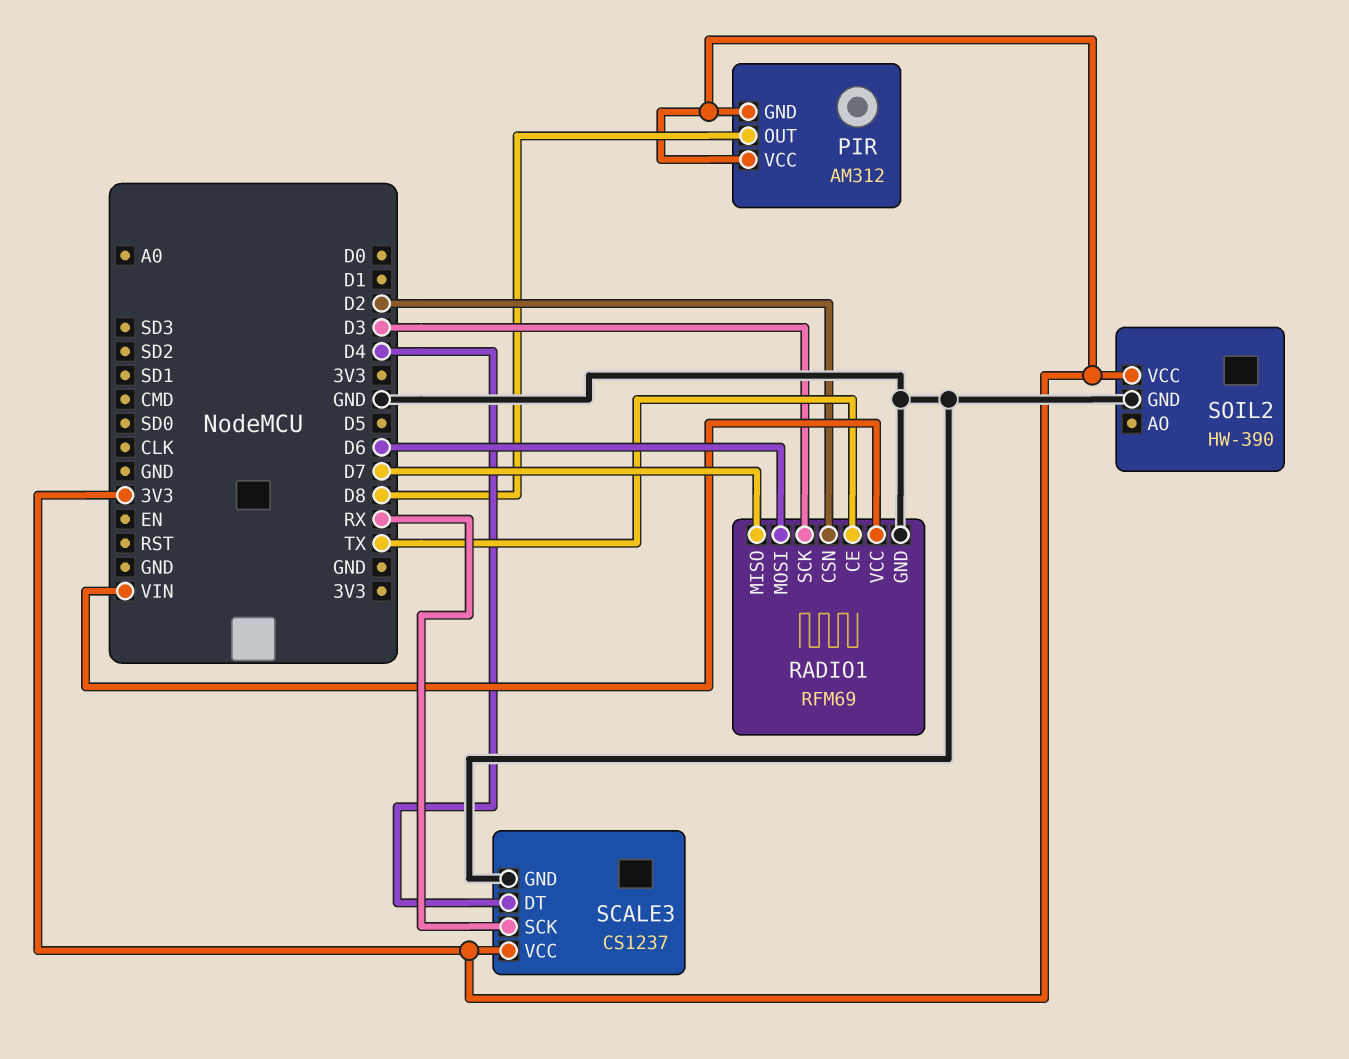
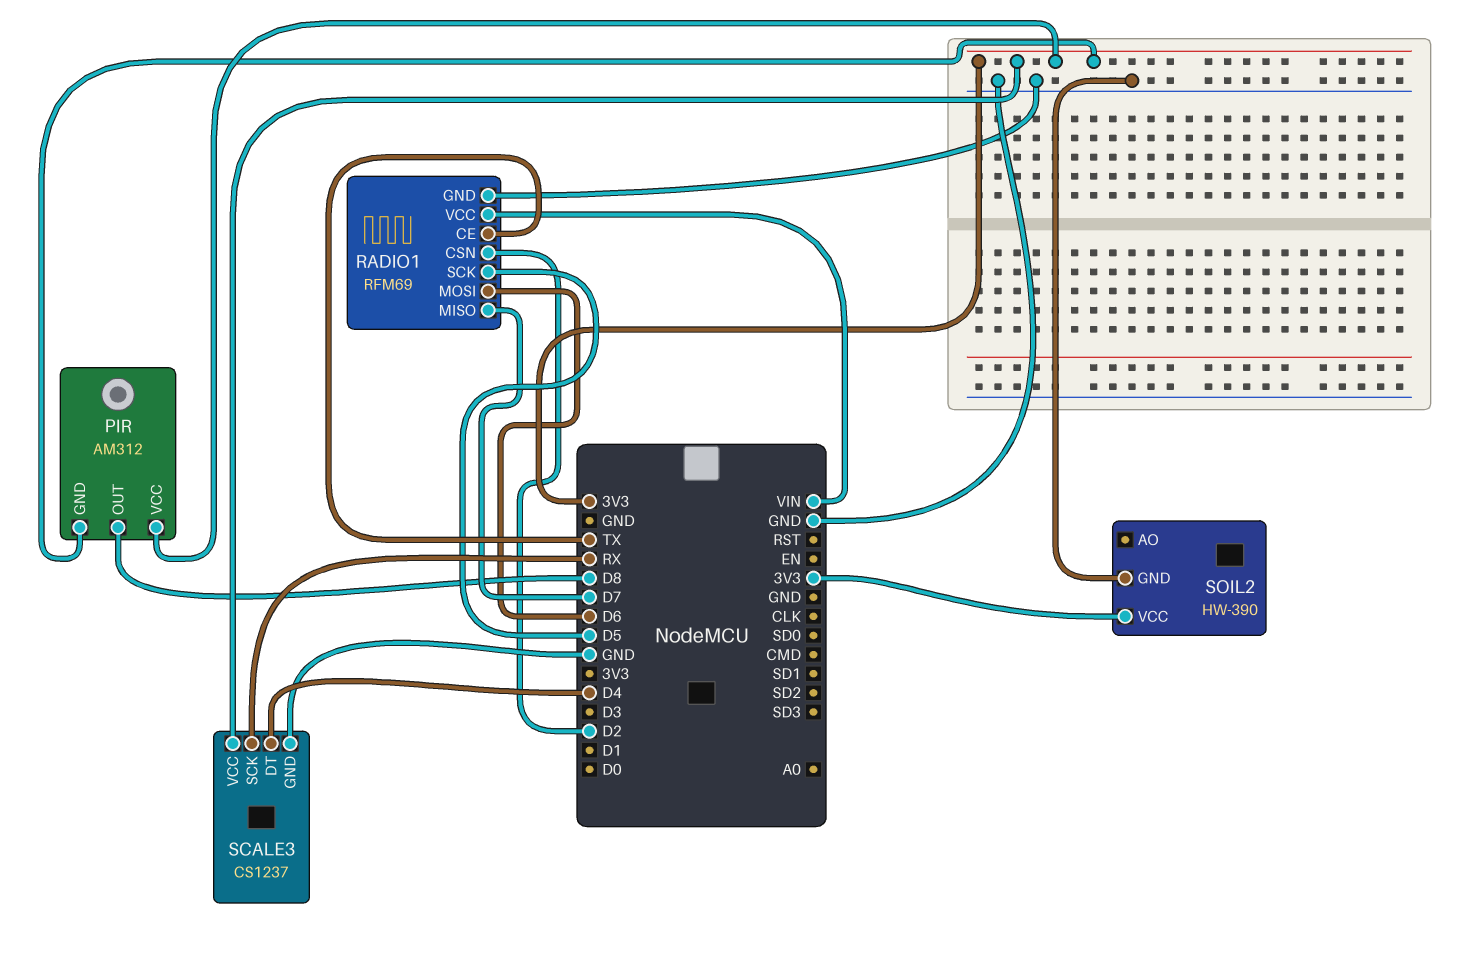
RADIO1 pin SCK: D3 -> D5

